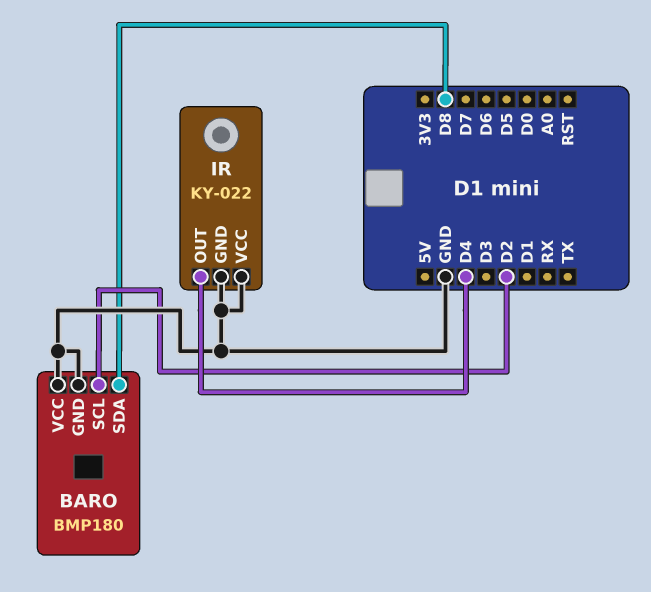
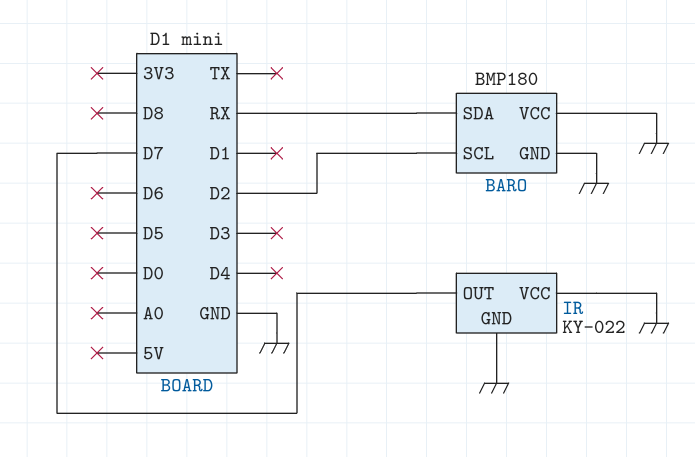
BARO pin SDA: D8 -> RX
IR pin OUT: D4 -> D7

